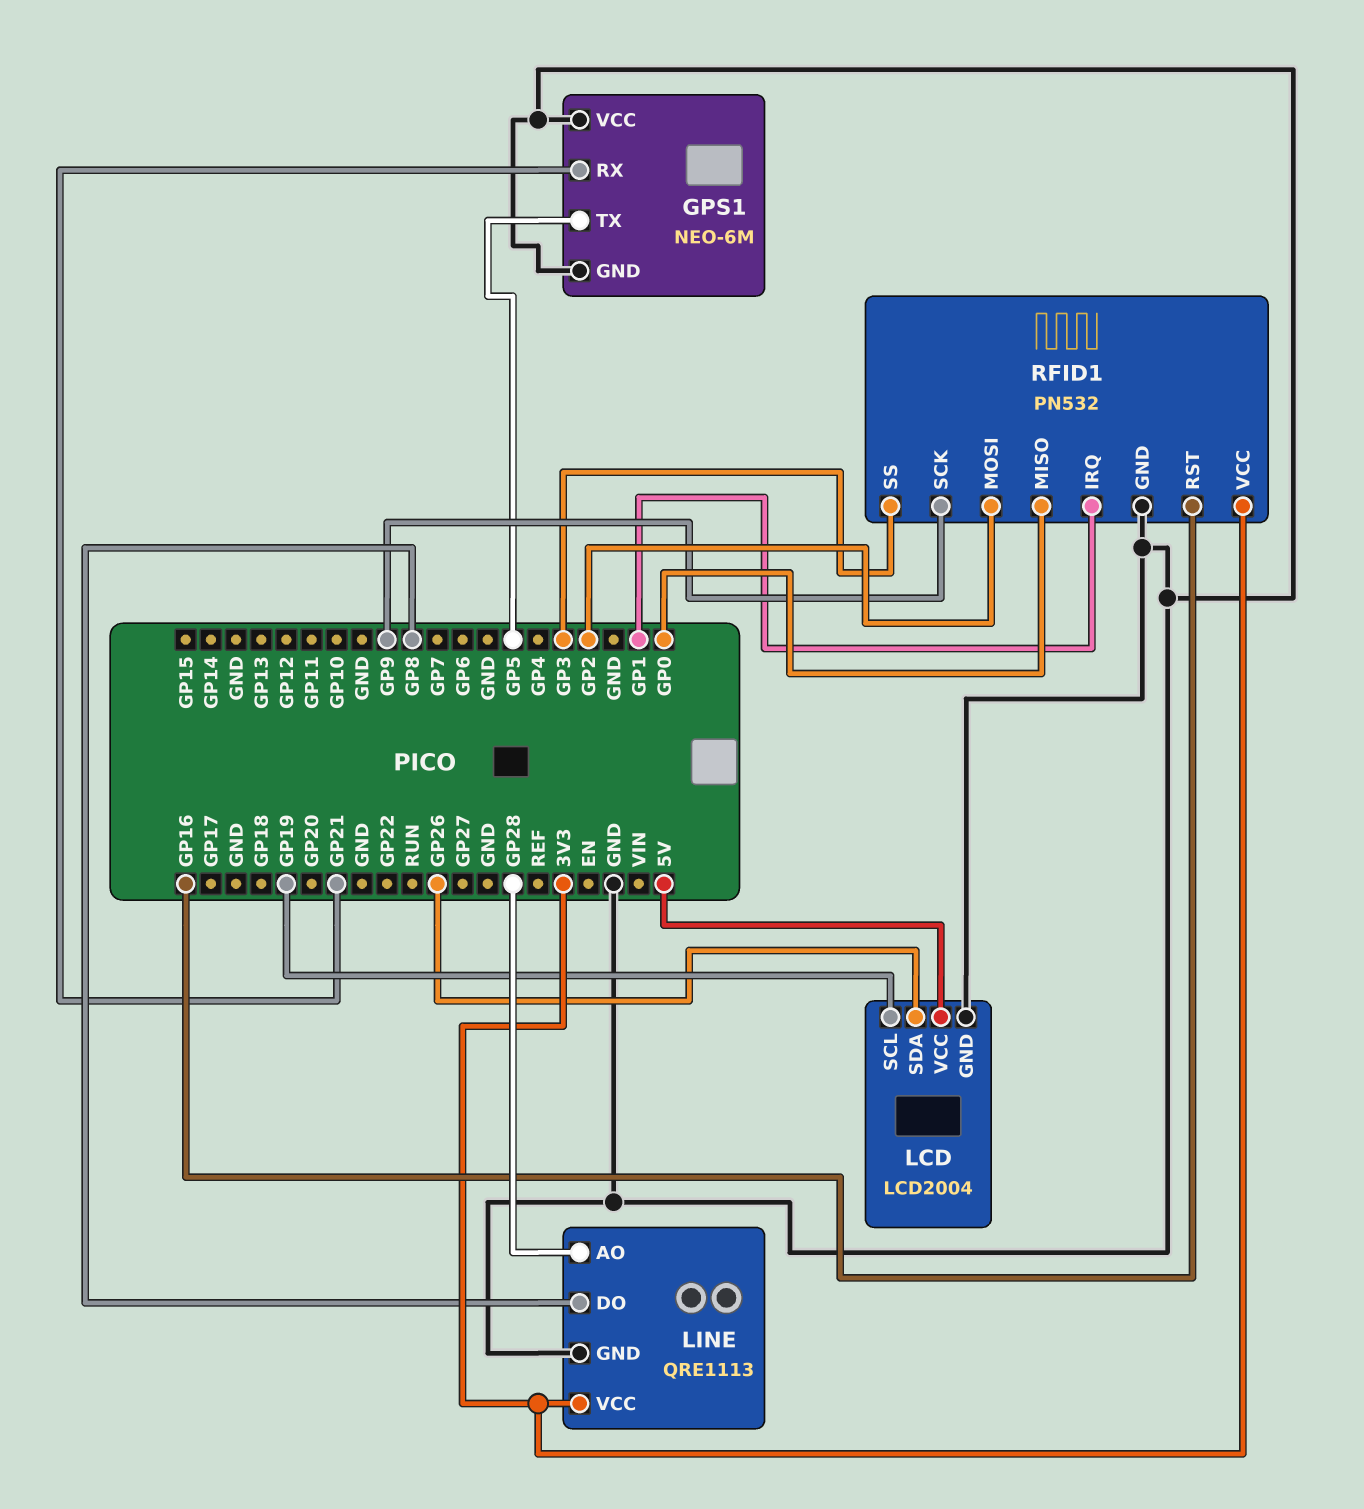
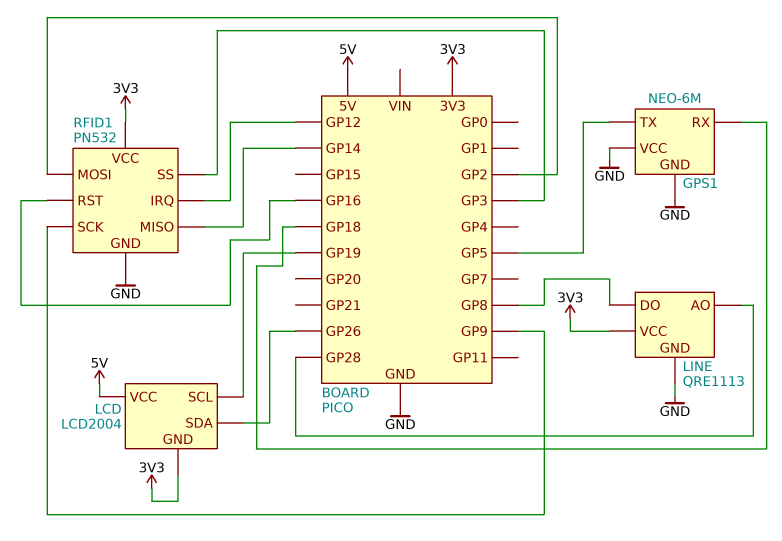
GPS1 pin RX: GP21 -> GP18
LCD pin GND: GND -> 3V3
RFID1 pin IRQ: GP1 -> GP12
RFID1 pin MISO: GP0 -> GP14

